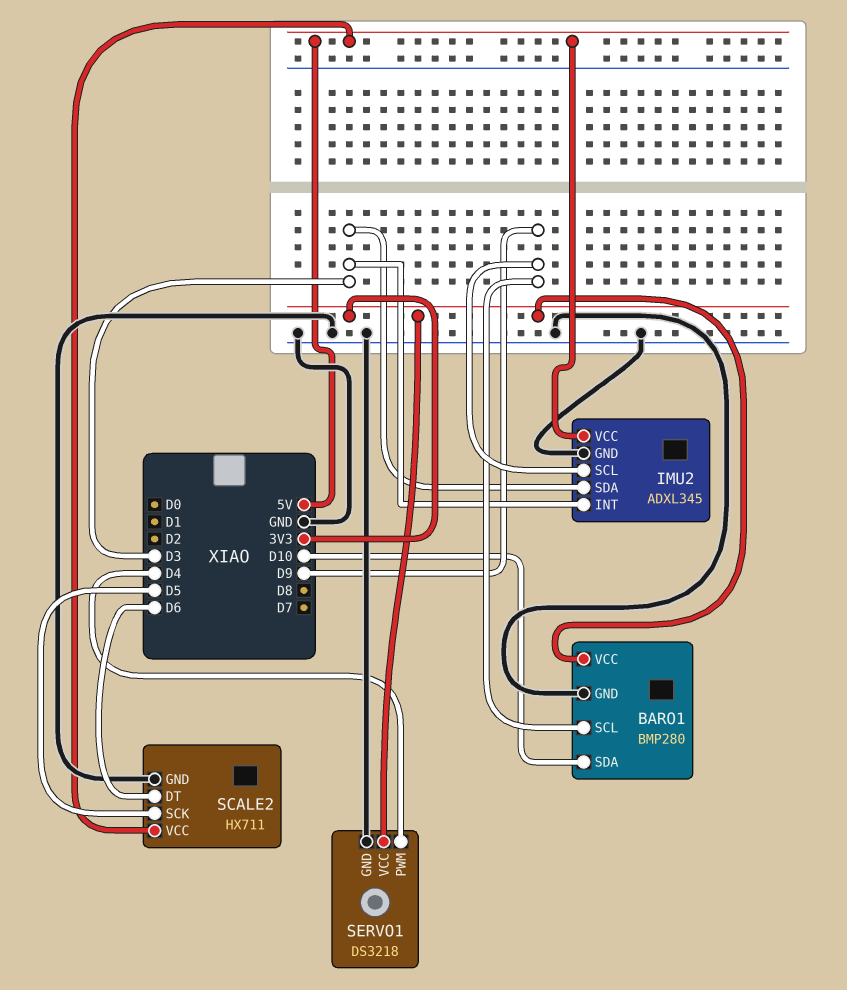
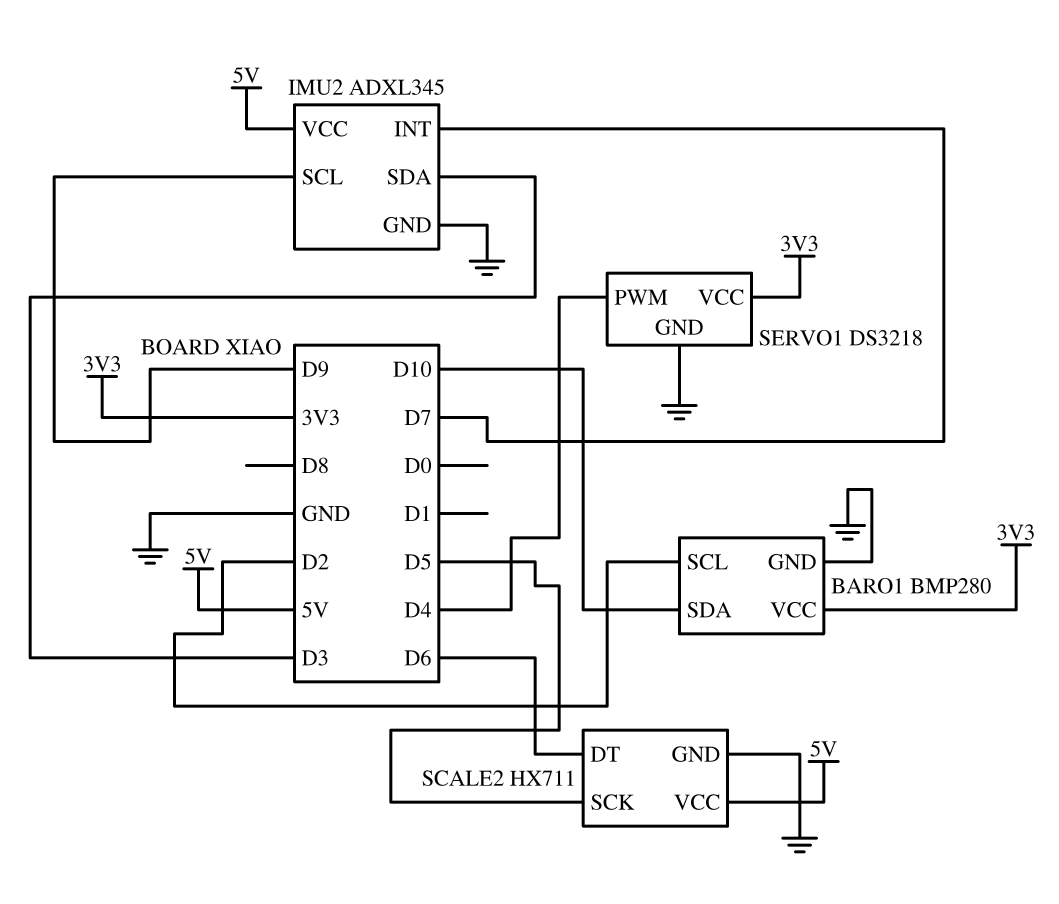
BARO1 pin SCL: D9 -> D2
IMU2 pin INT: D3 -> D7

